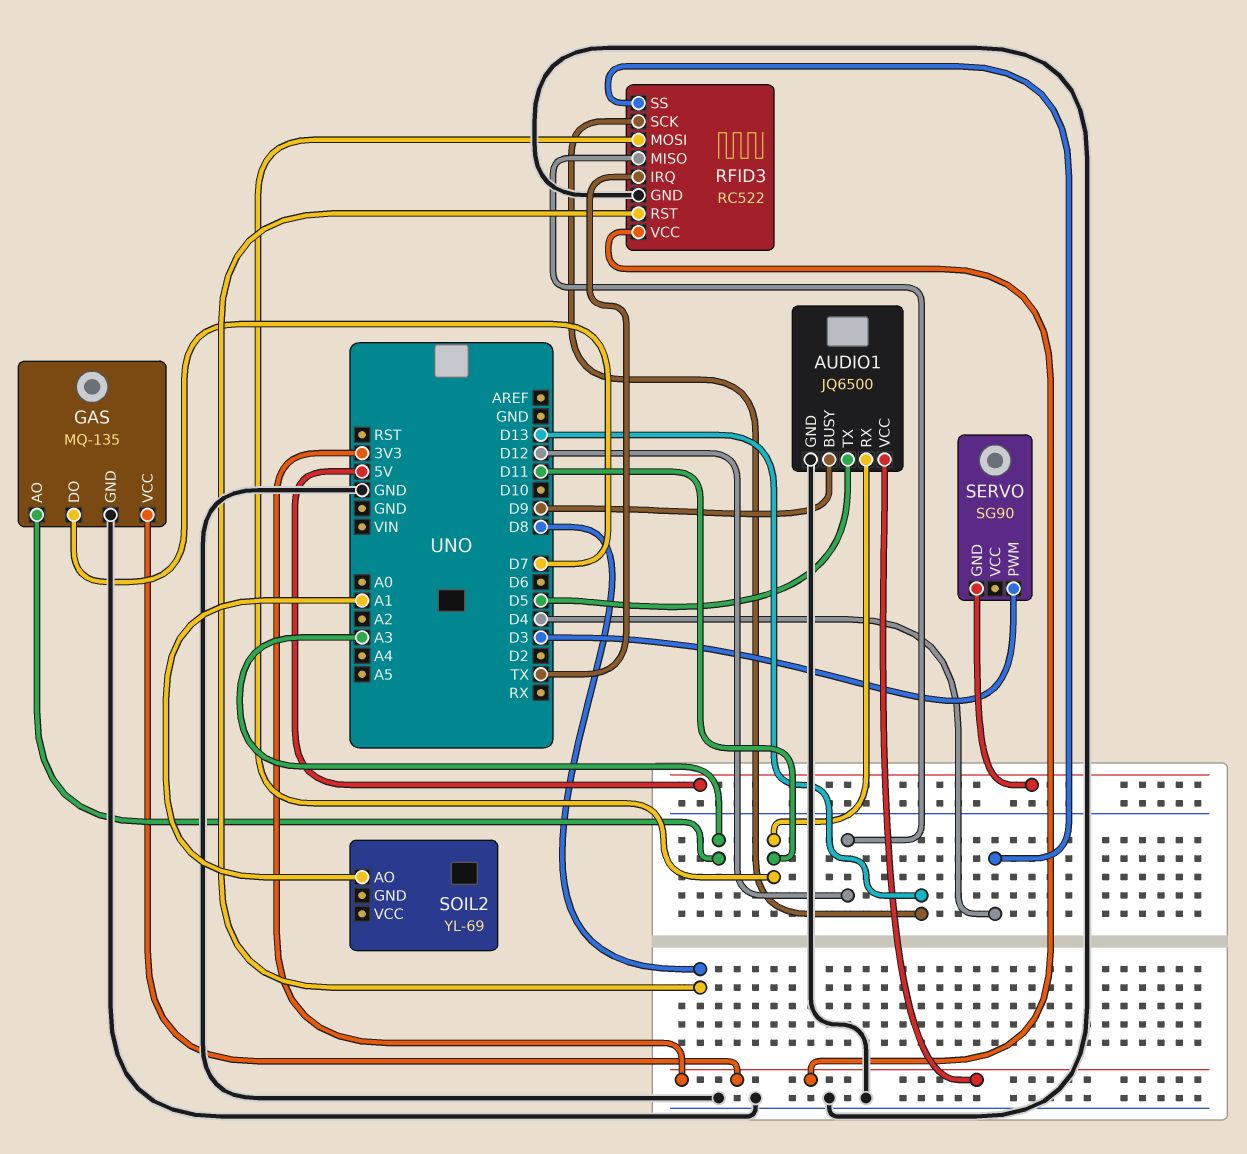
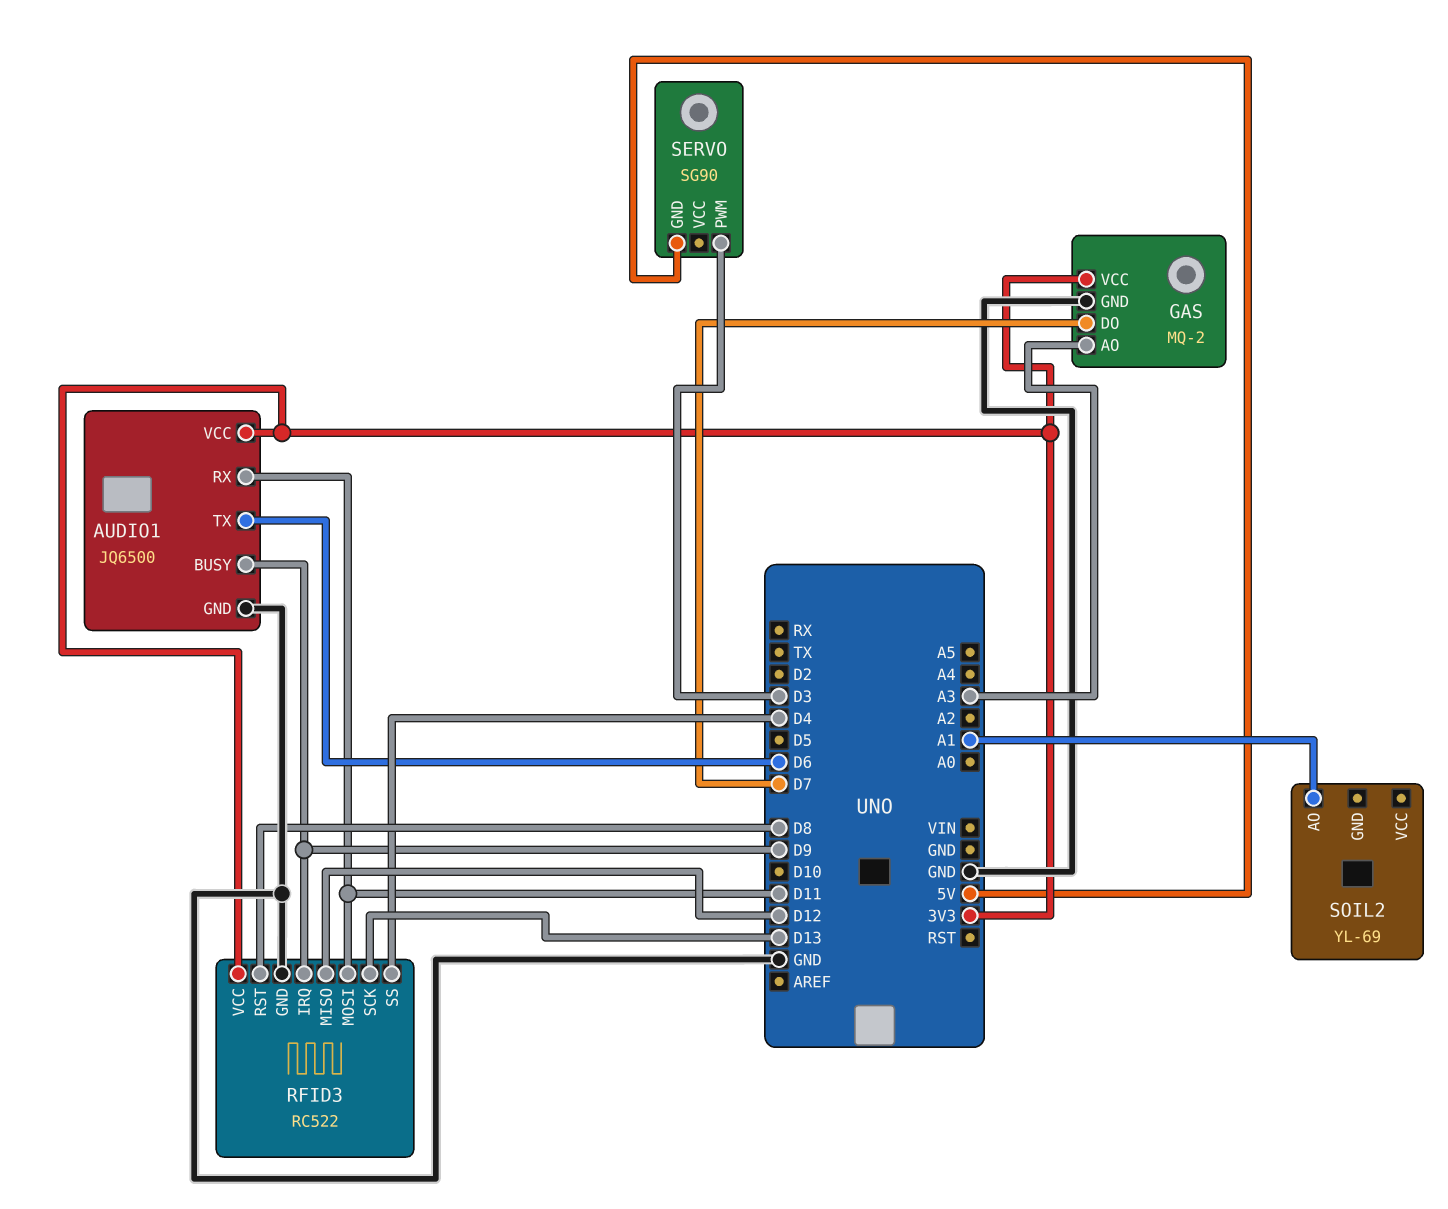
AUDIO1 pin TX: D5 -> D6
GAS: MQ-135 -> MQ-2
RFID3 pin IRQ: TX -> D9

